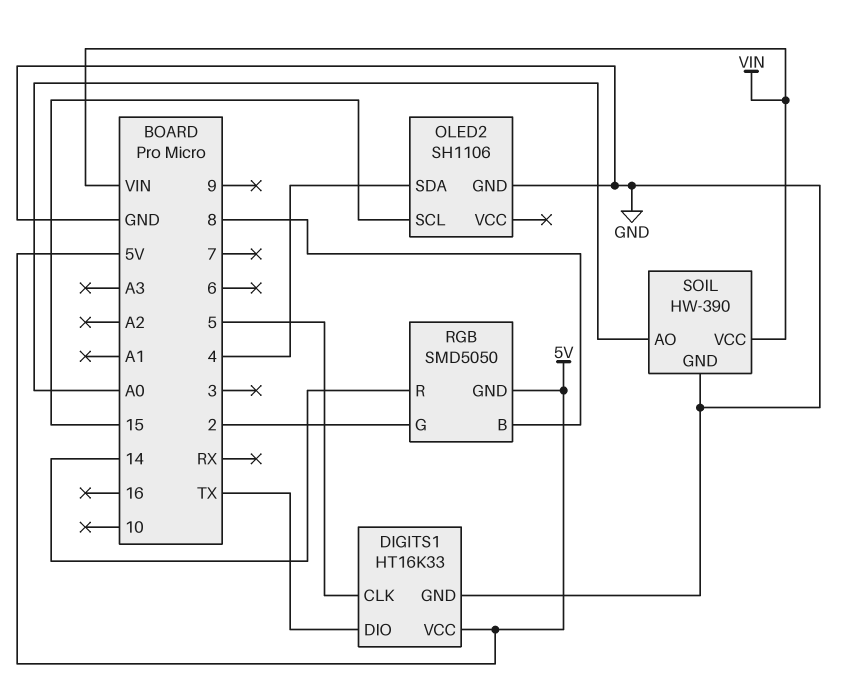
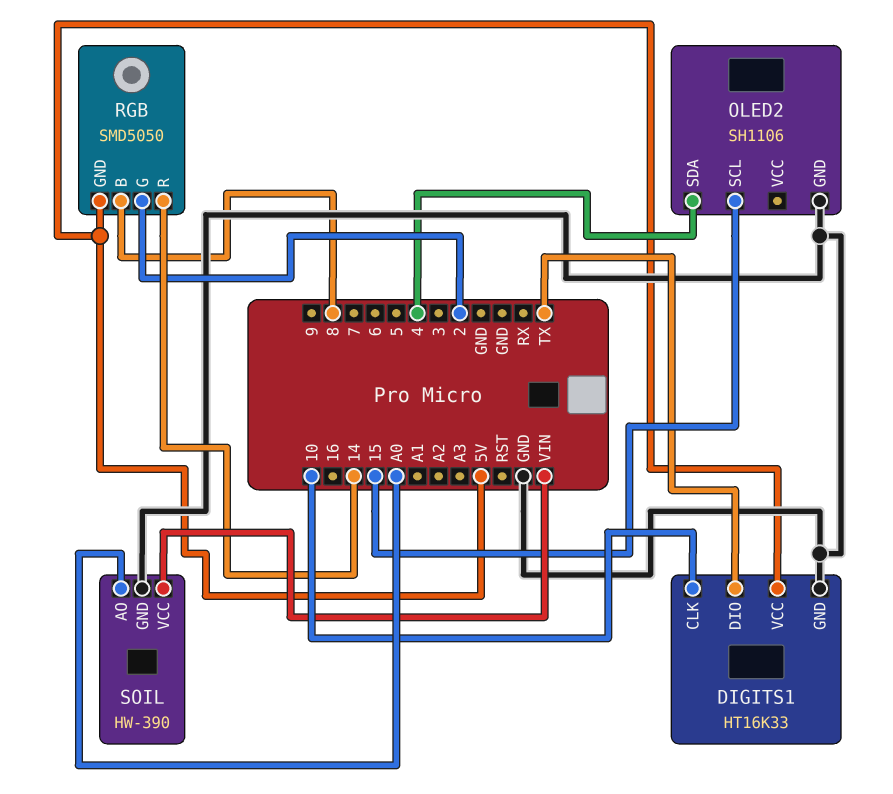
DIGITS1 pin CLK: 5 -> 10

